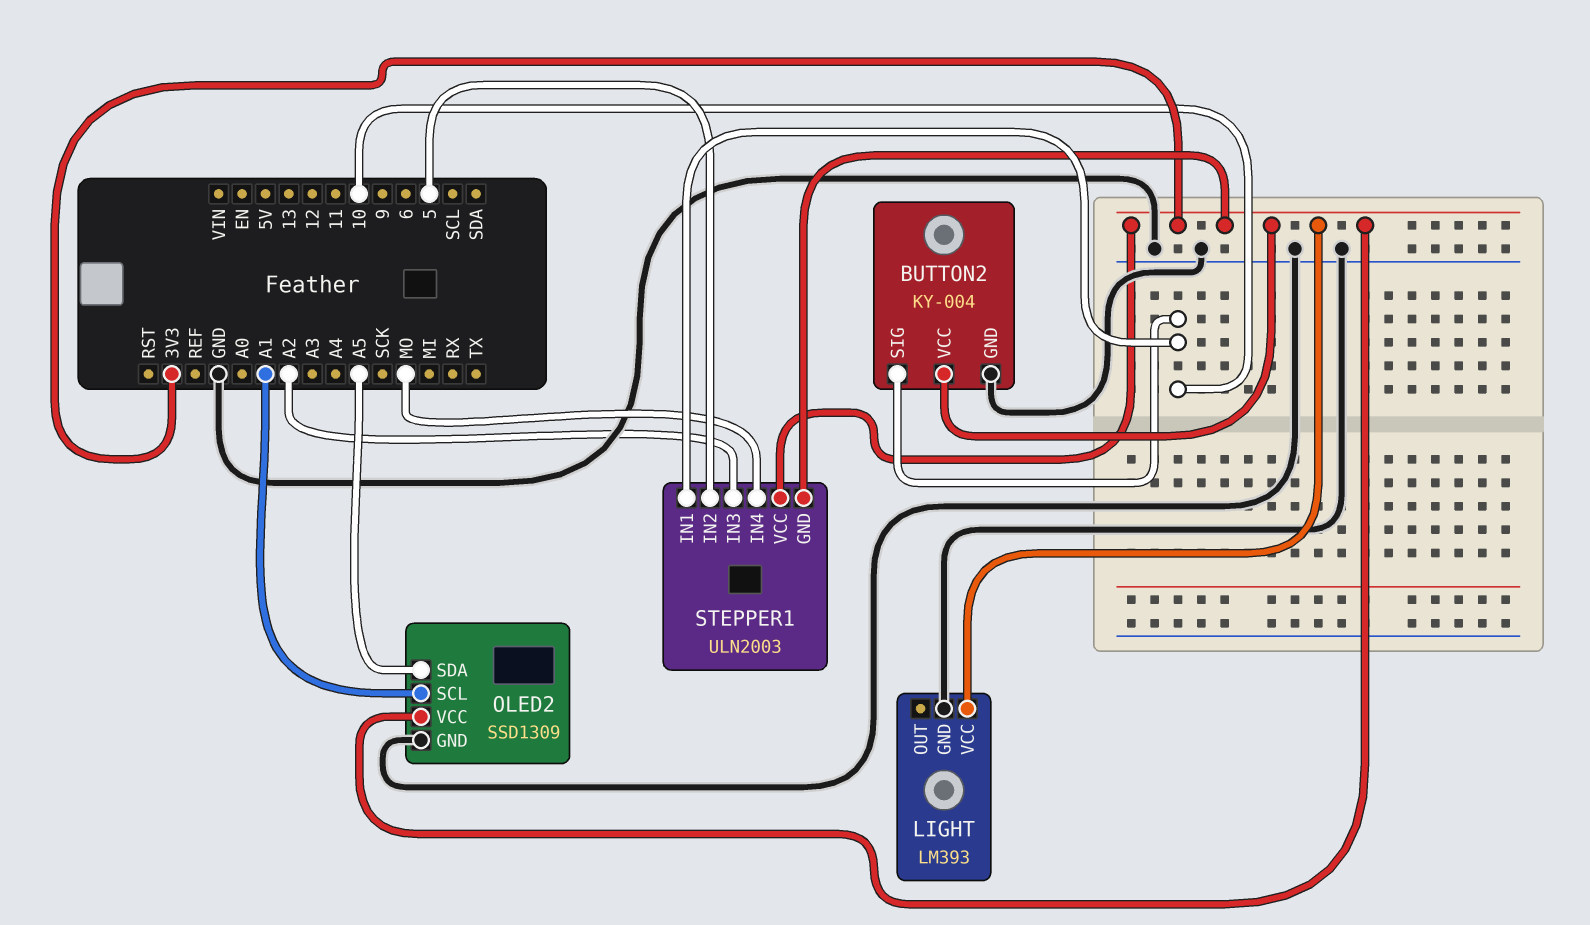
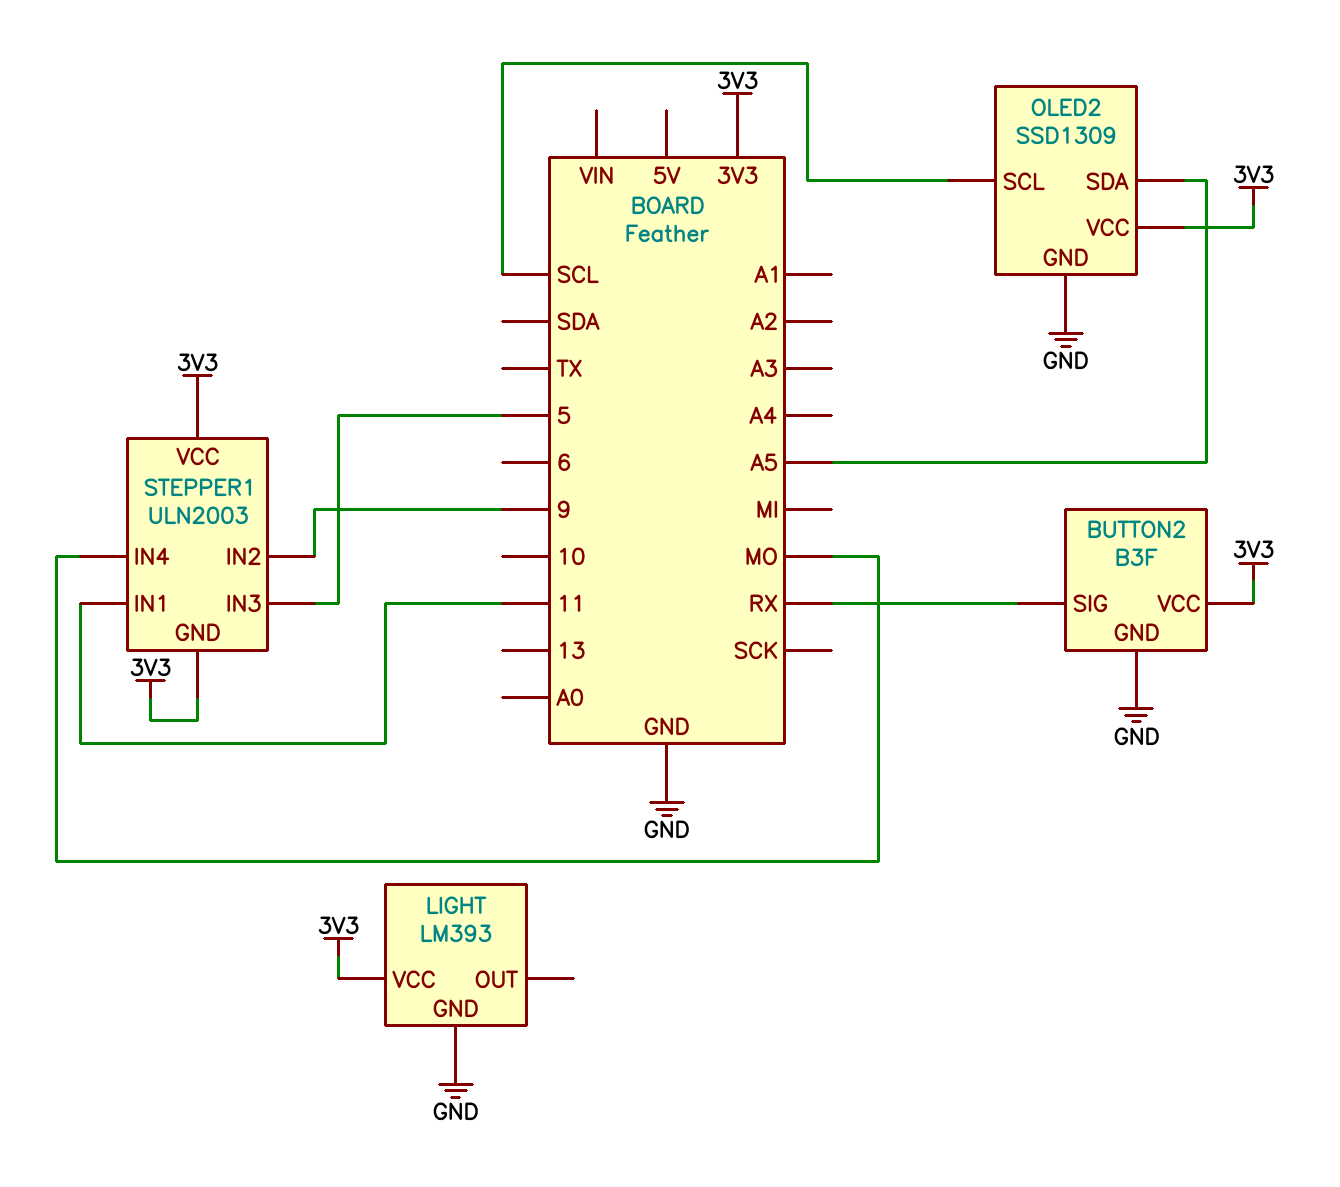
BUTTON2: KY-004 -> B3F
BUTTON2 pin SIG: 10 -> RX
OLED2 pin SCL: A1 -> SCL
STEPPER1 pin IN1: 10 -> 11
STEPPER1 pin IN2: 5 -> 9
STEPPER1 pin IN3: A2 -> 5

